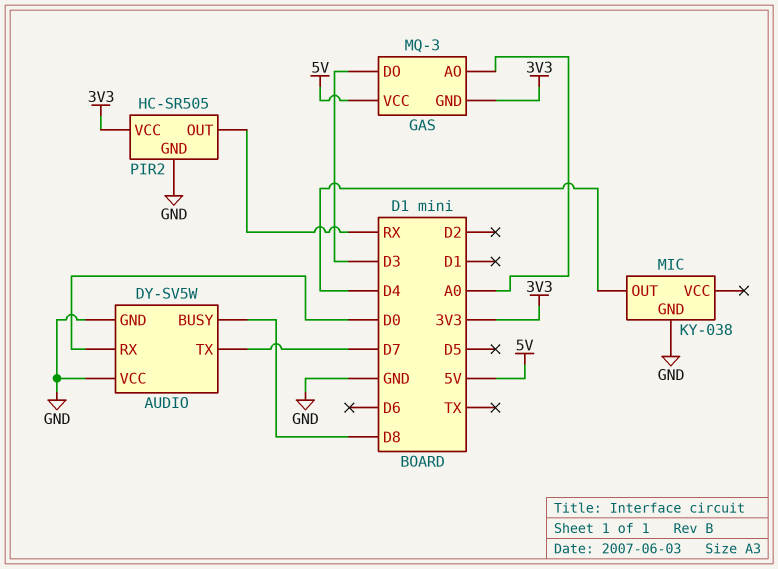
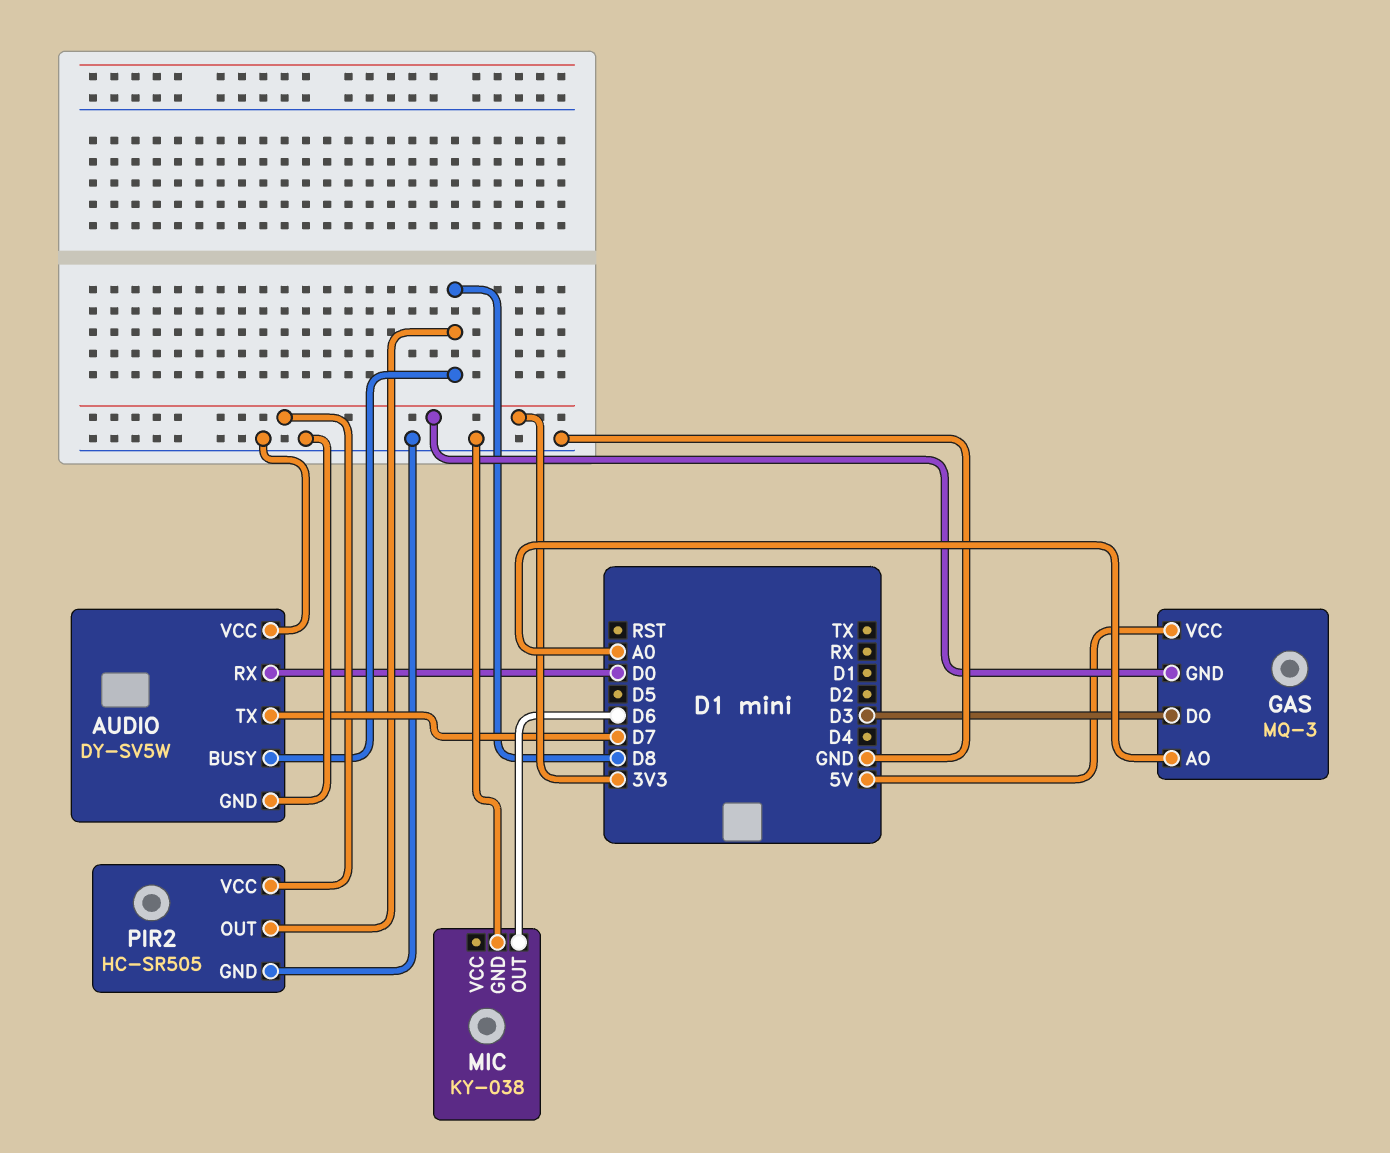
MIC pin OUT: D4 -> D6
PIR2 pin OUT: RX -> D8

